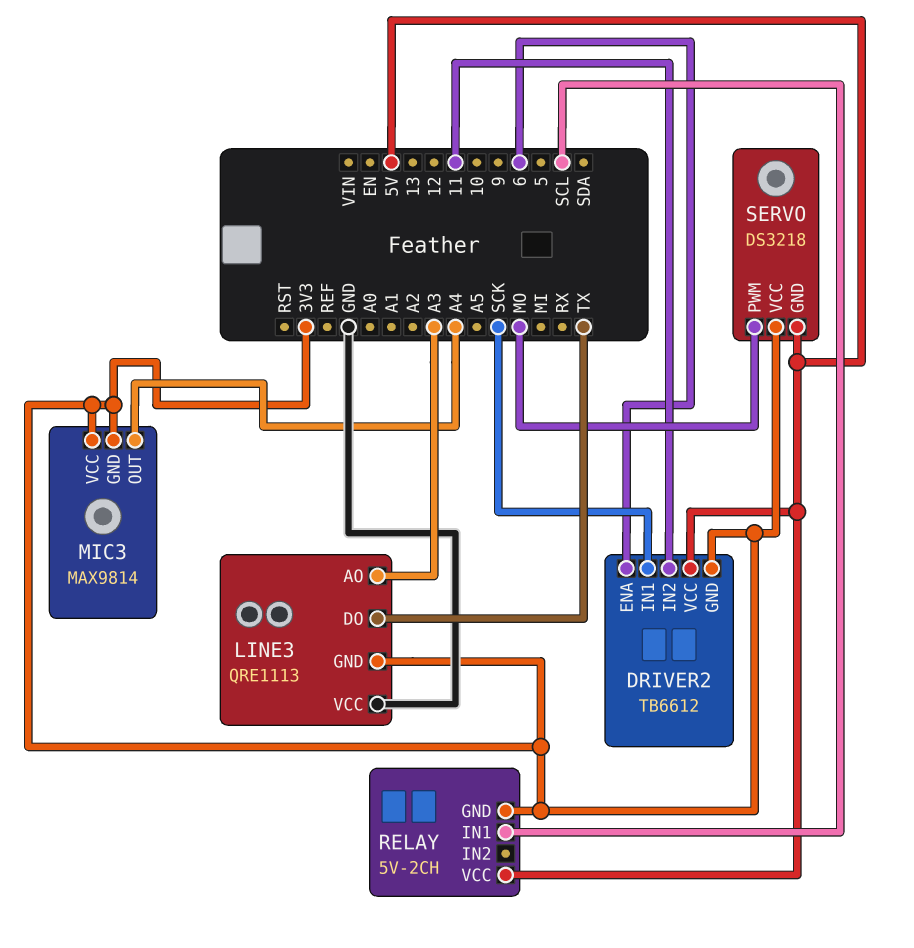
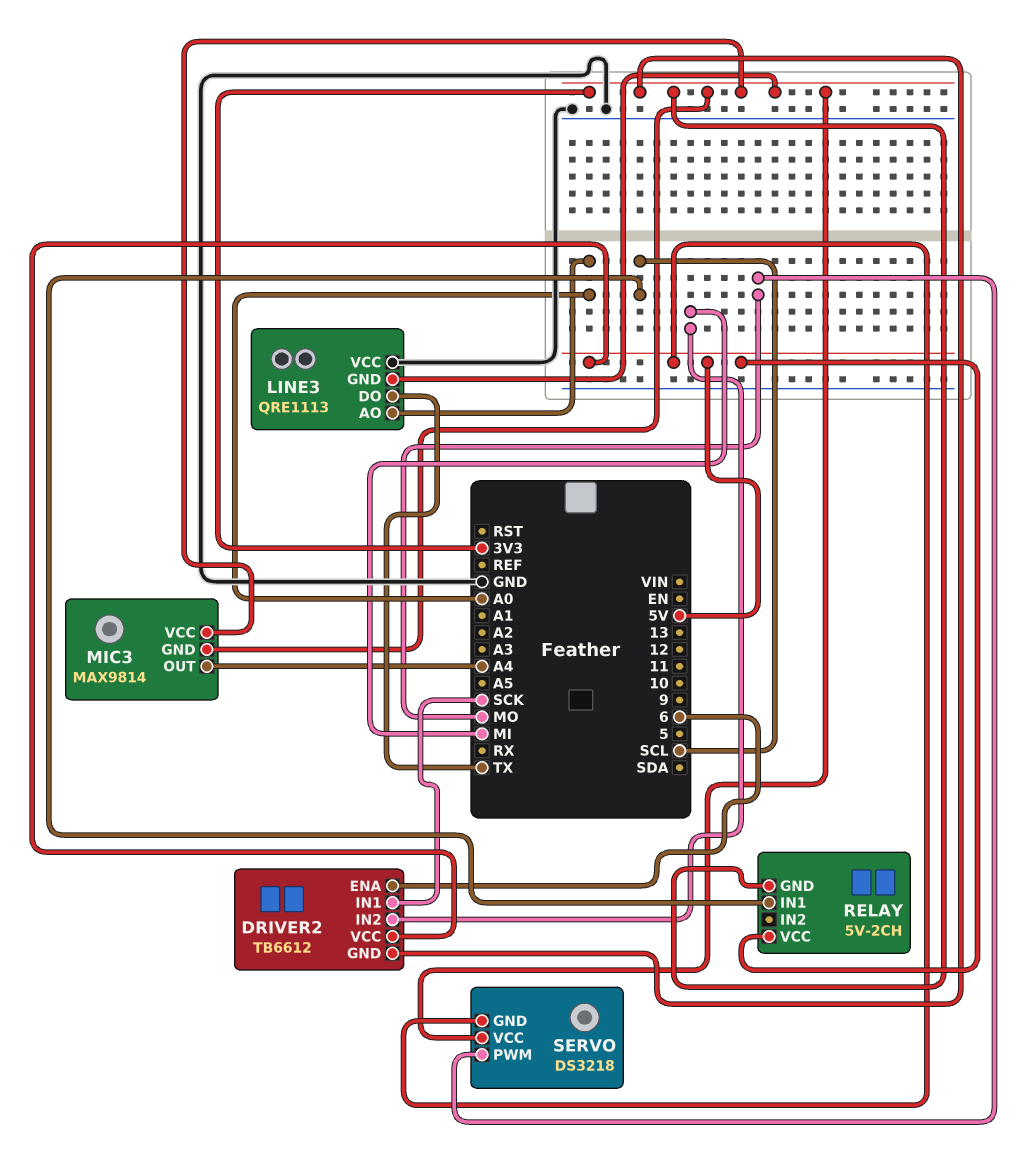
DRIVER2 pin IN2: 11 -> MI
LINE3 pin AO: A3 -> A0

